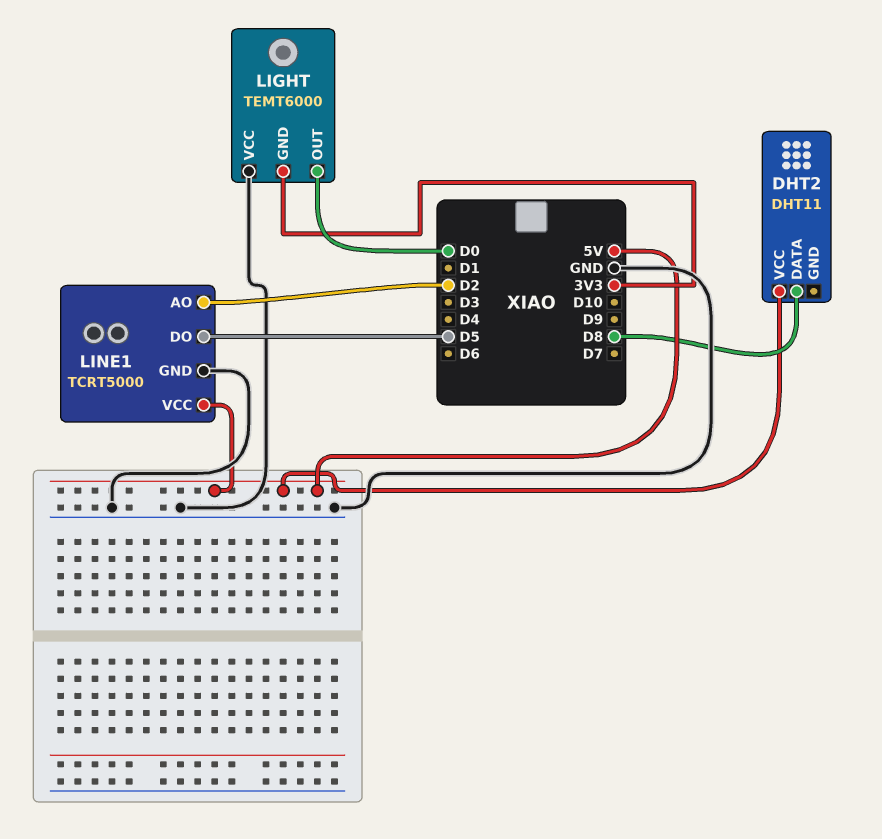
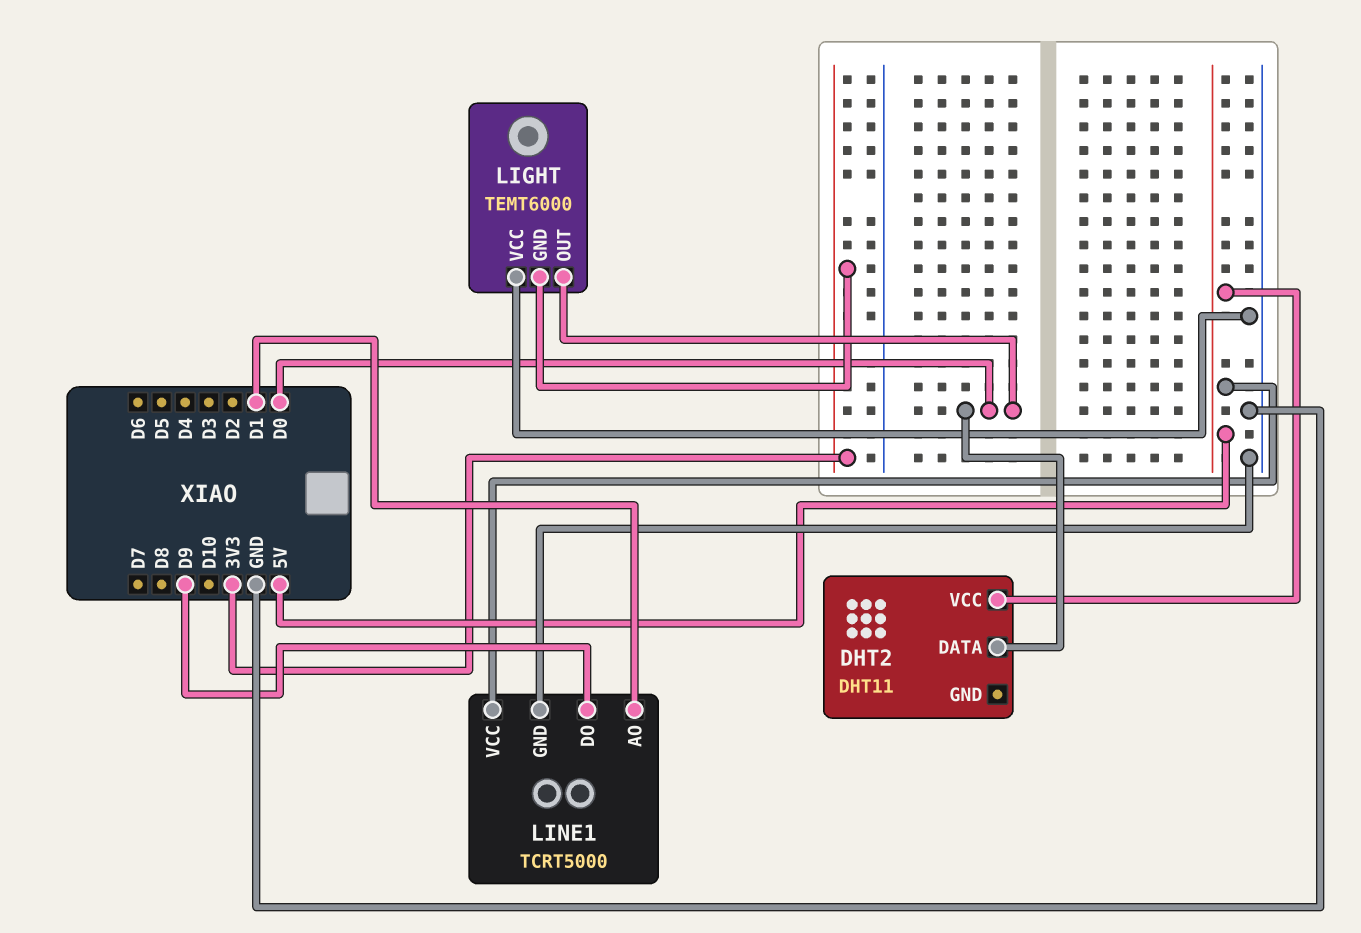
DHT2 pin DATA: D8 -> D0
LINE1 pin AO: D2 -> D1
LINE1 pin DO: D5 -> D9

